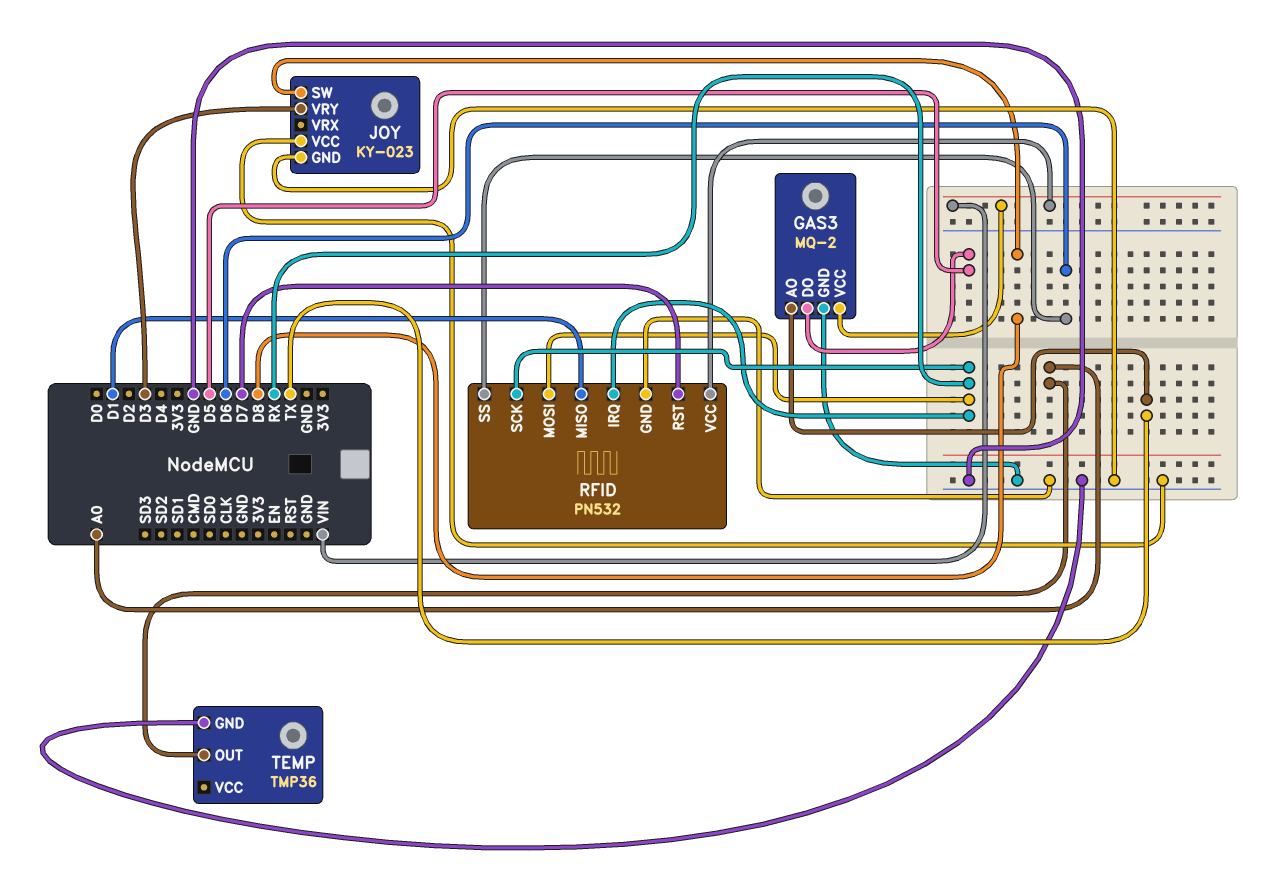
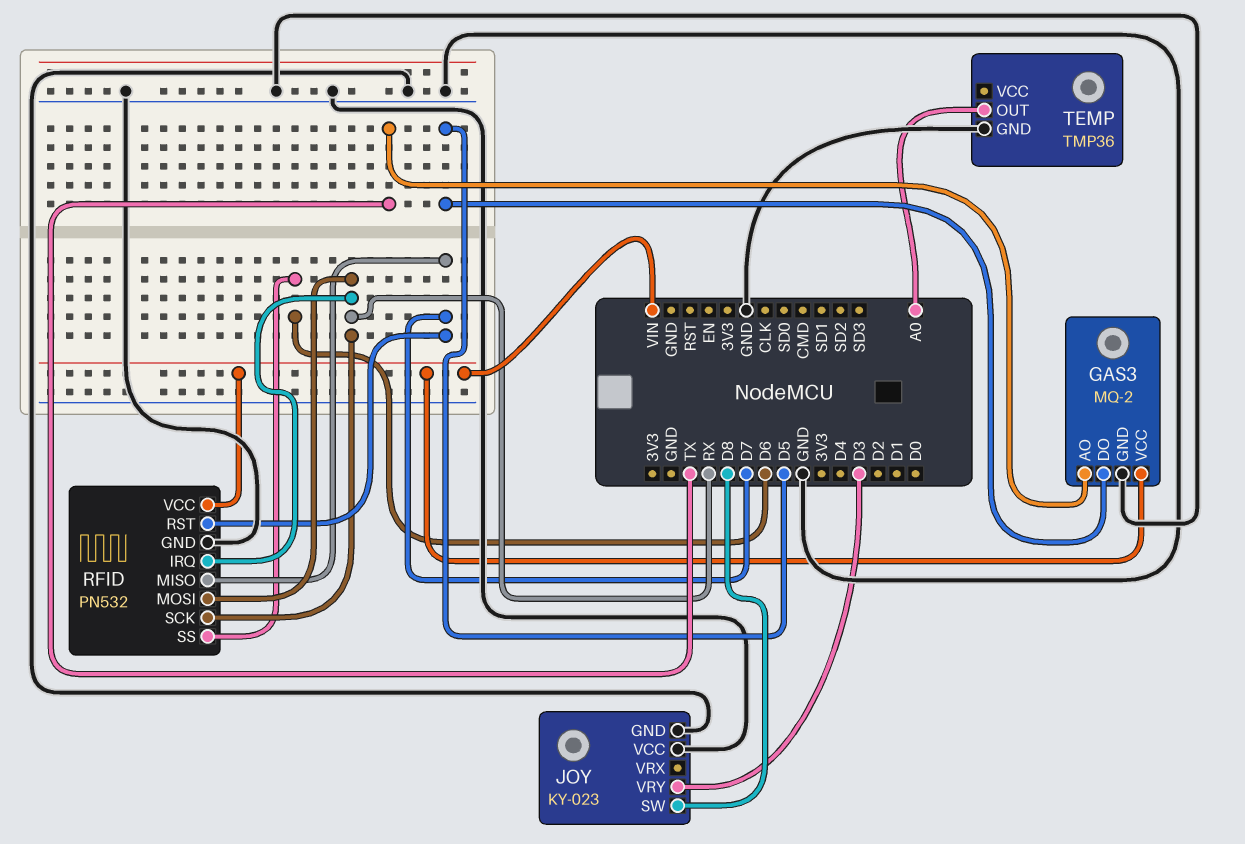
RFID pin MISO: D1 -> D7

